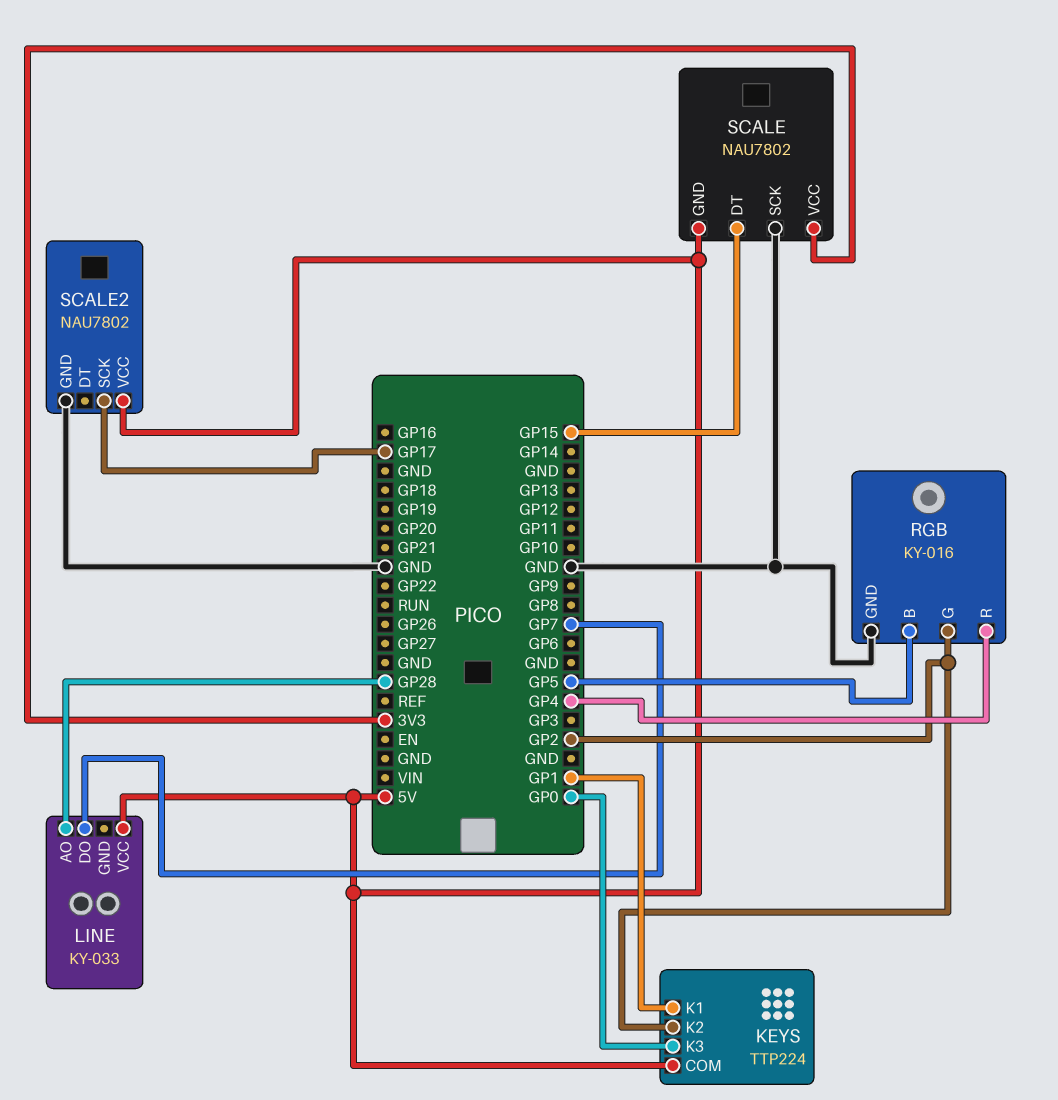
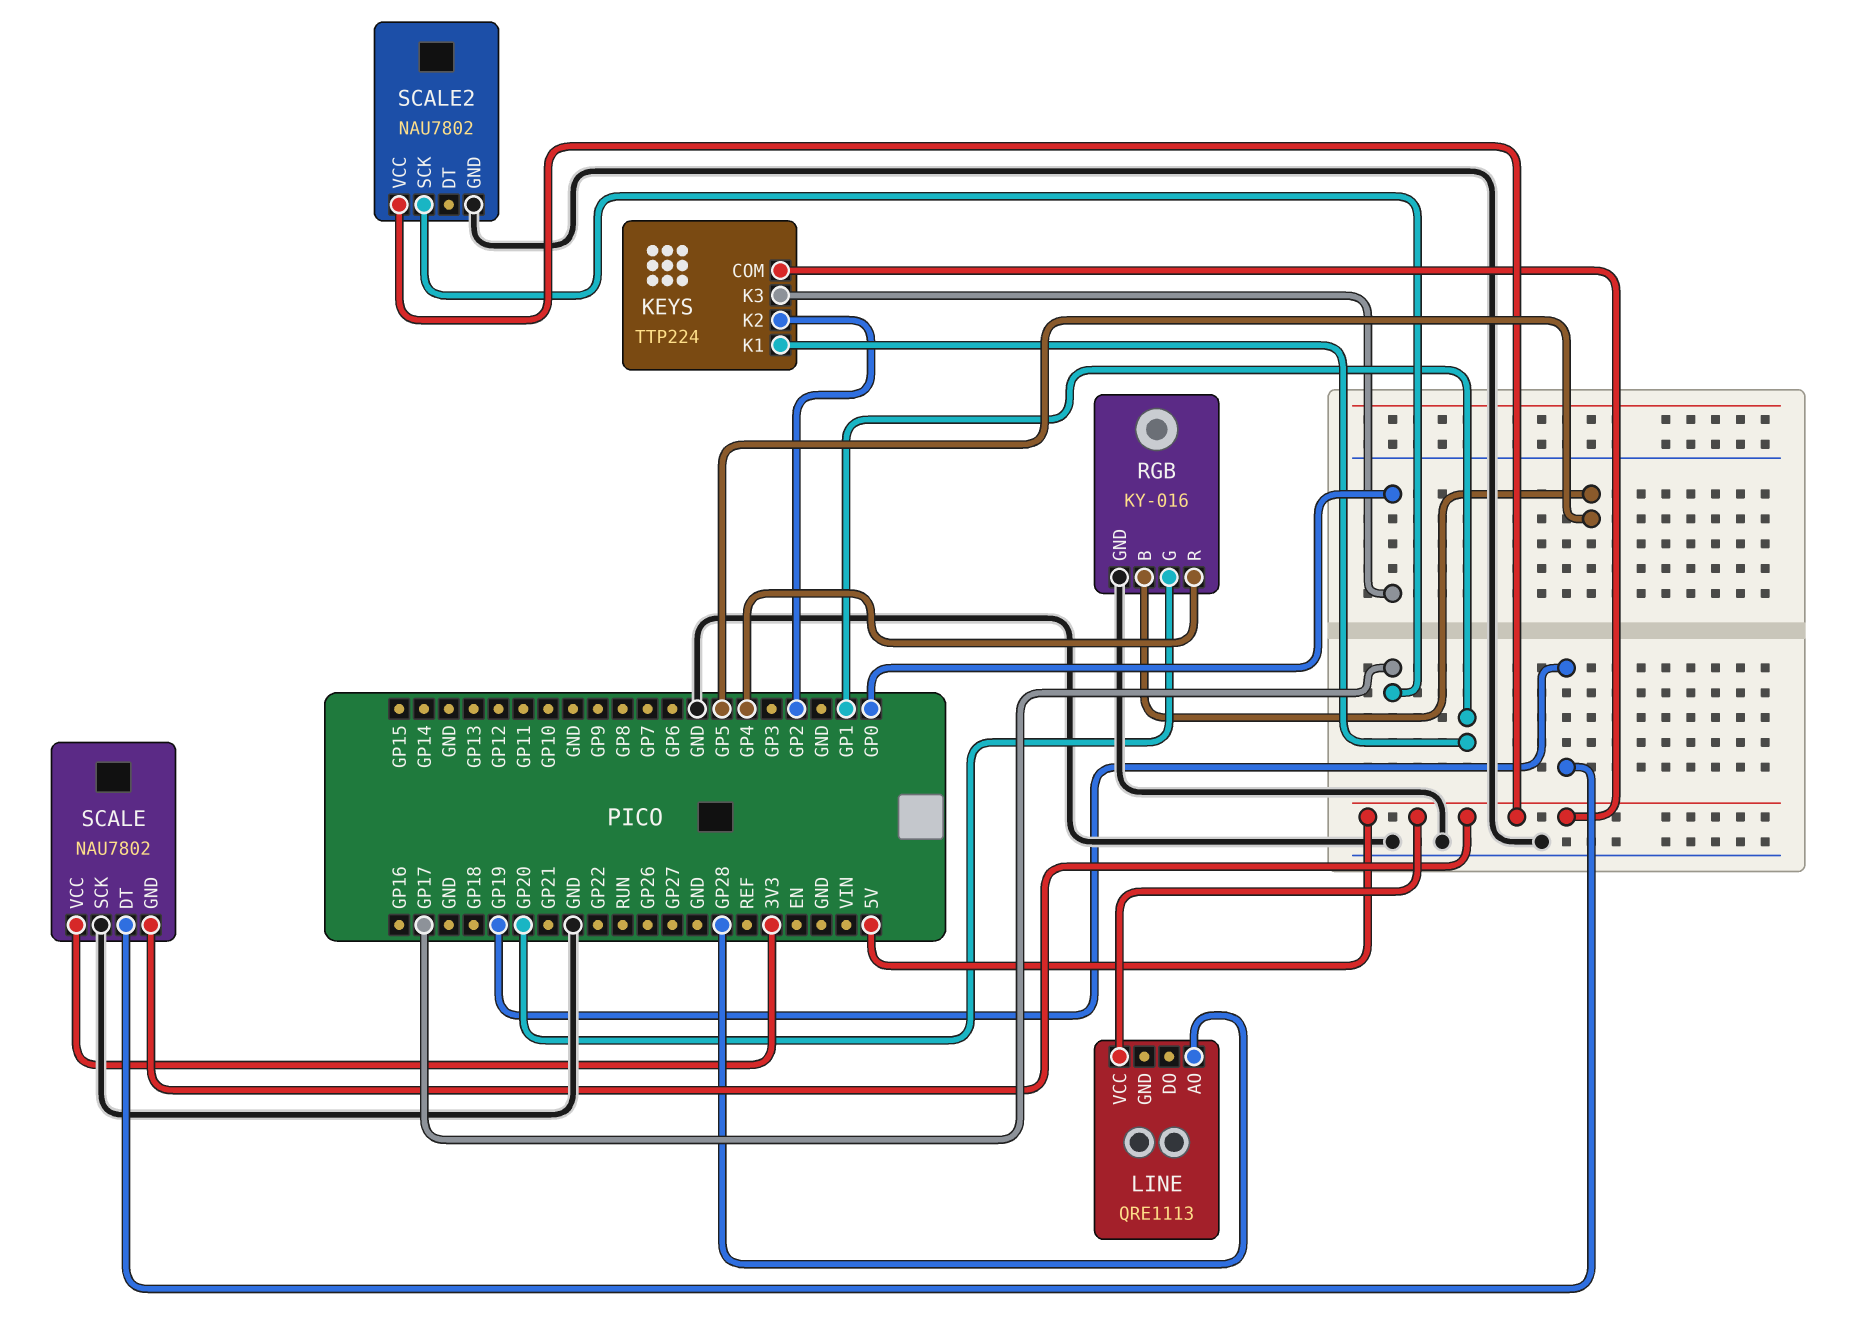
LINE: KY-033 -> QRE1113
LINE pin DO: GP7 -> none
RGB pin G: GP2 -> GP20
SCALE pin DT: GP15 -> GP19

